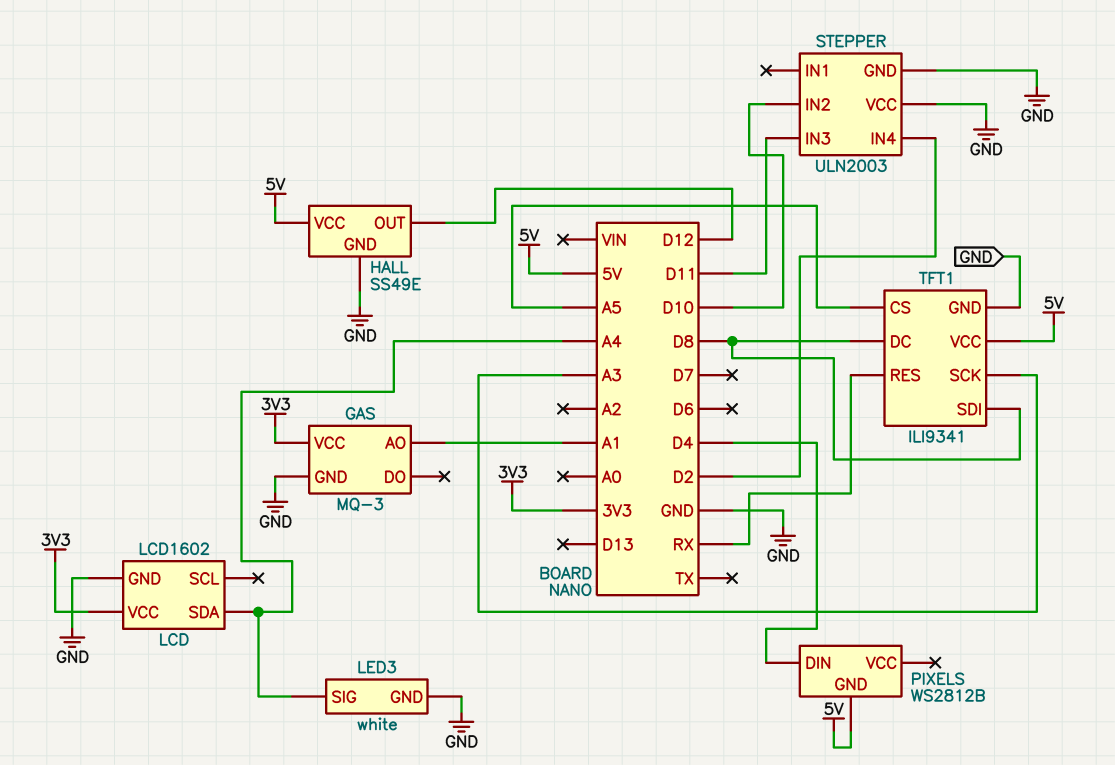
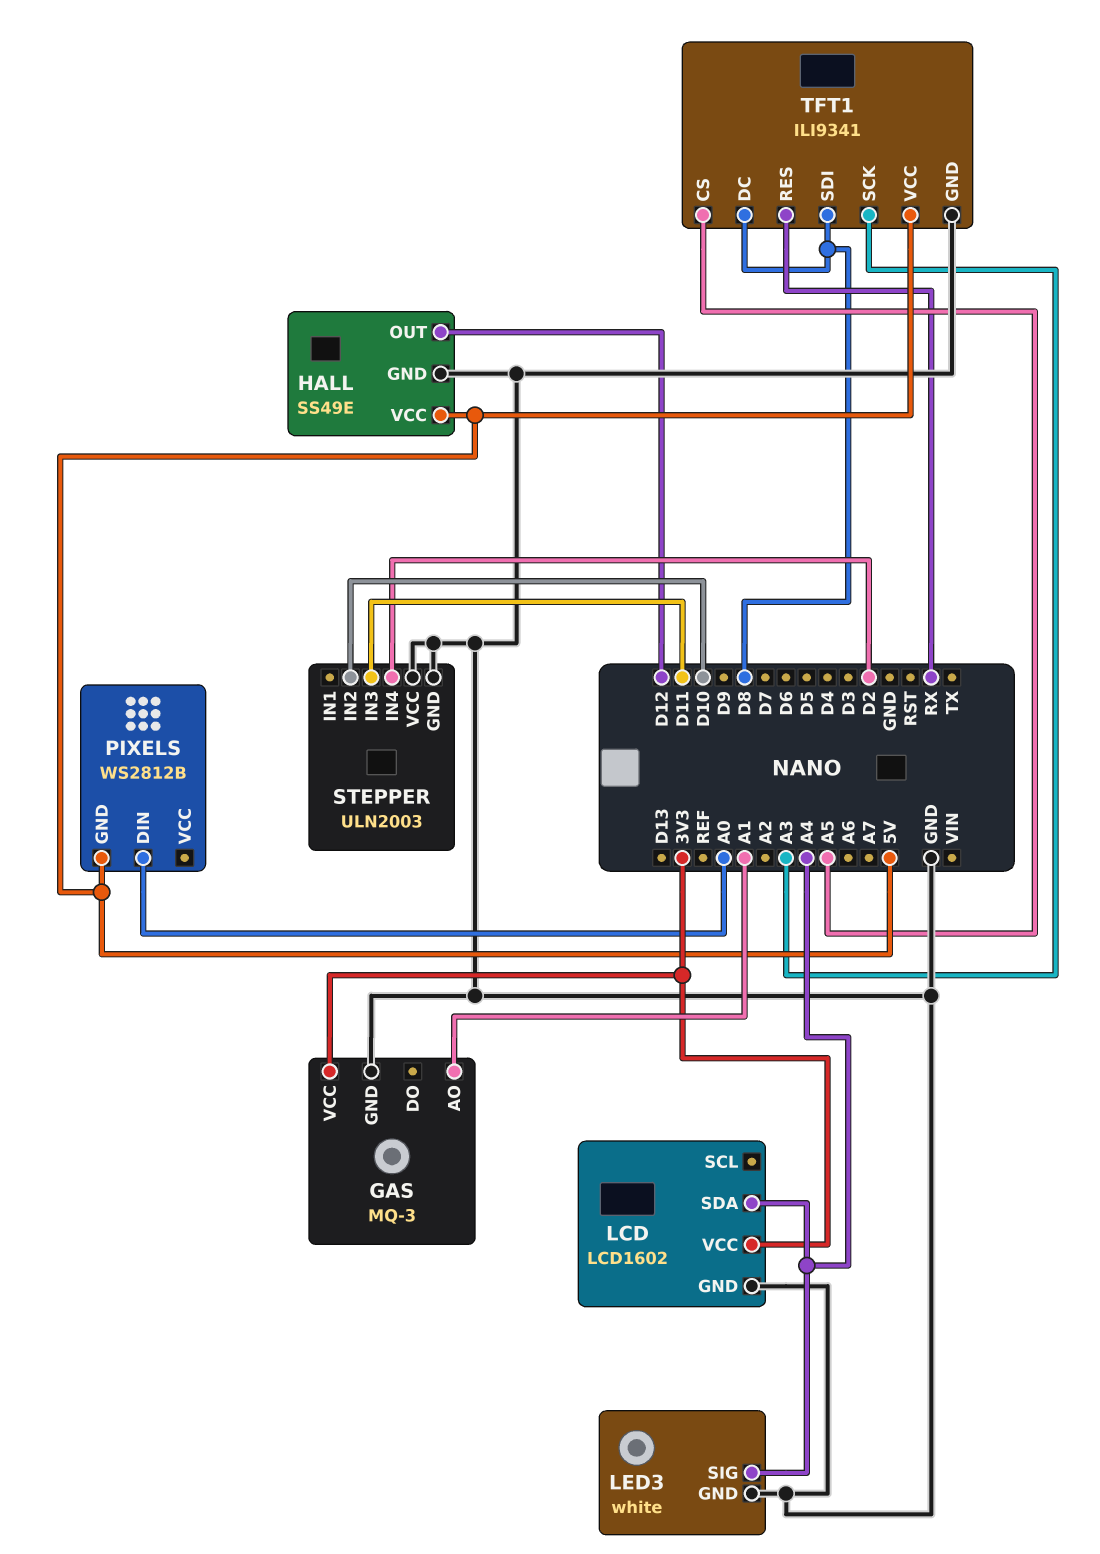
PIXELS pin DIN: D4 -> A0

